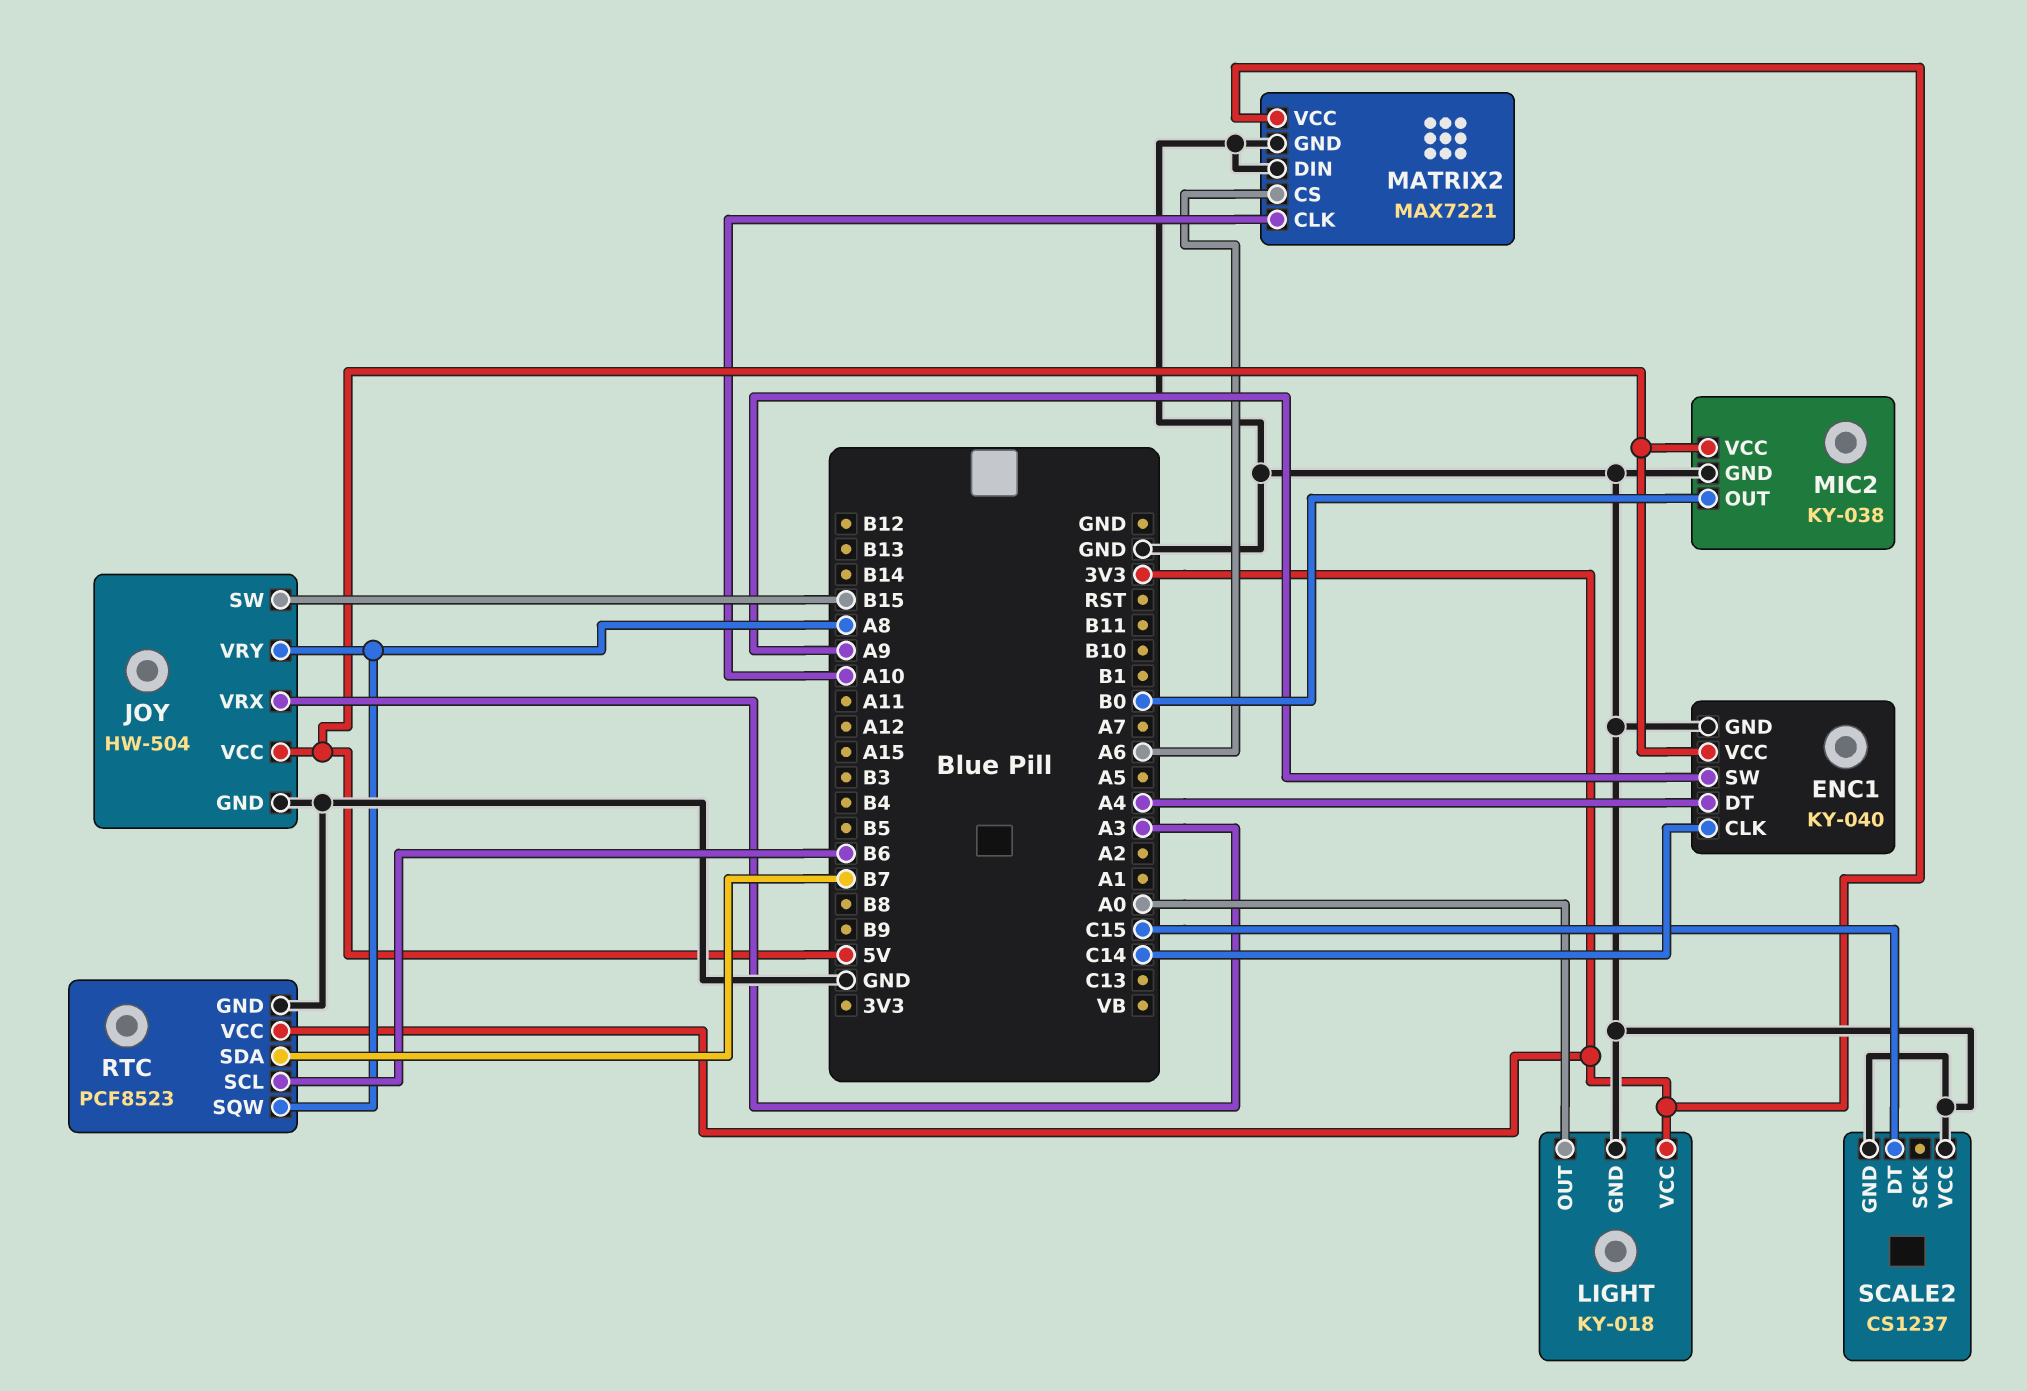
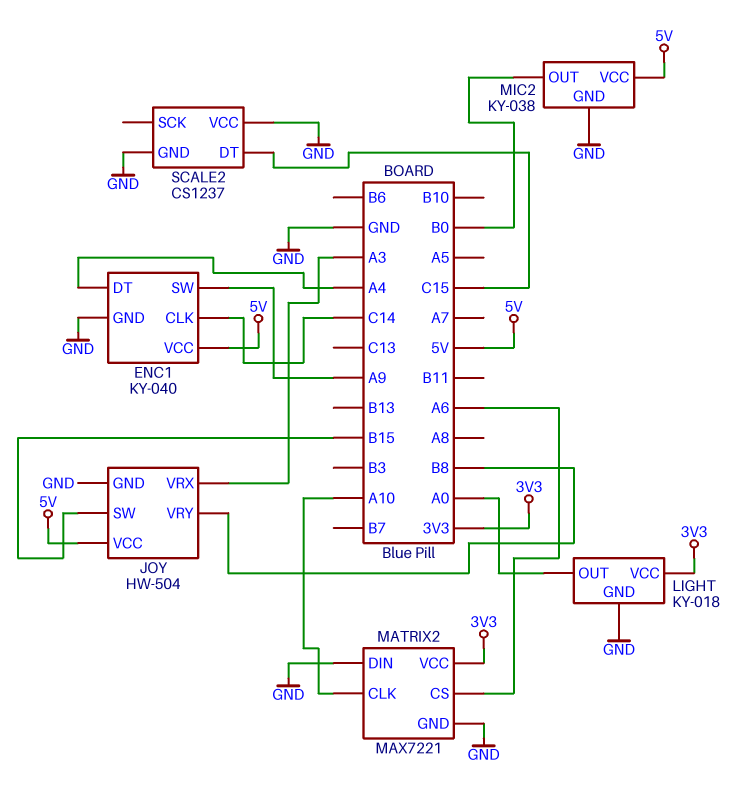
JOY pin VRY: A8 -> B8
RTC: PCF8523 -> none
RTC pin GND: GND -> none
RTC pin SCL: B6 -> none
RTC pin SDA: B7 -> none
RTC pin SQW: A8 -> none
RTC pin VCC: 3V3 -> none

